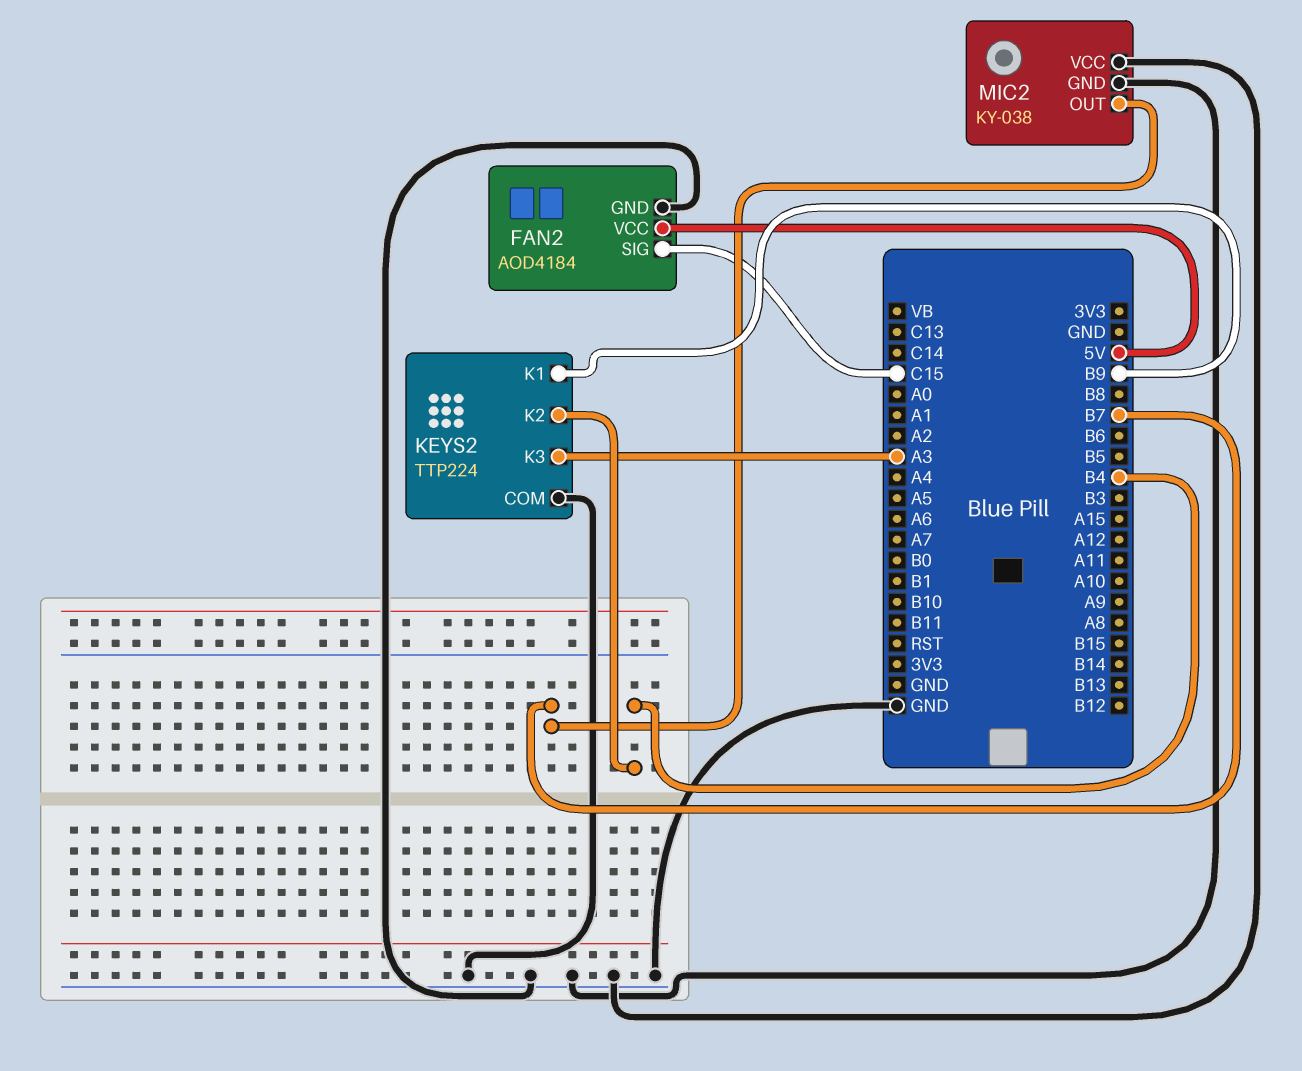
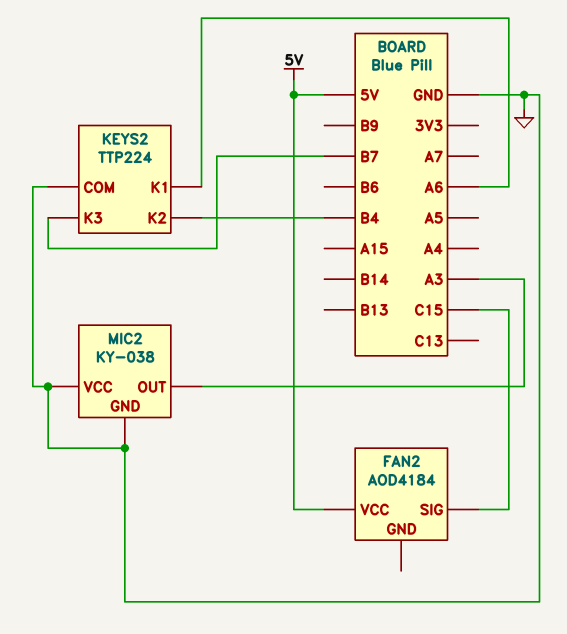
FAN2 pin GND: GND -> none
KEYS2 pin K1: B9 -> A6
KEYS2 pin K3: A3 -> B7
MIC2 pin OUT: B7 -> A3

